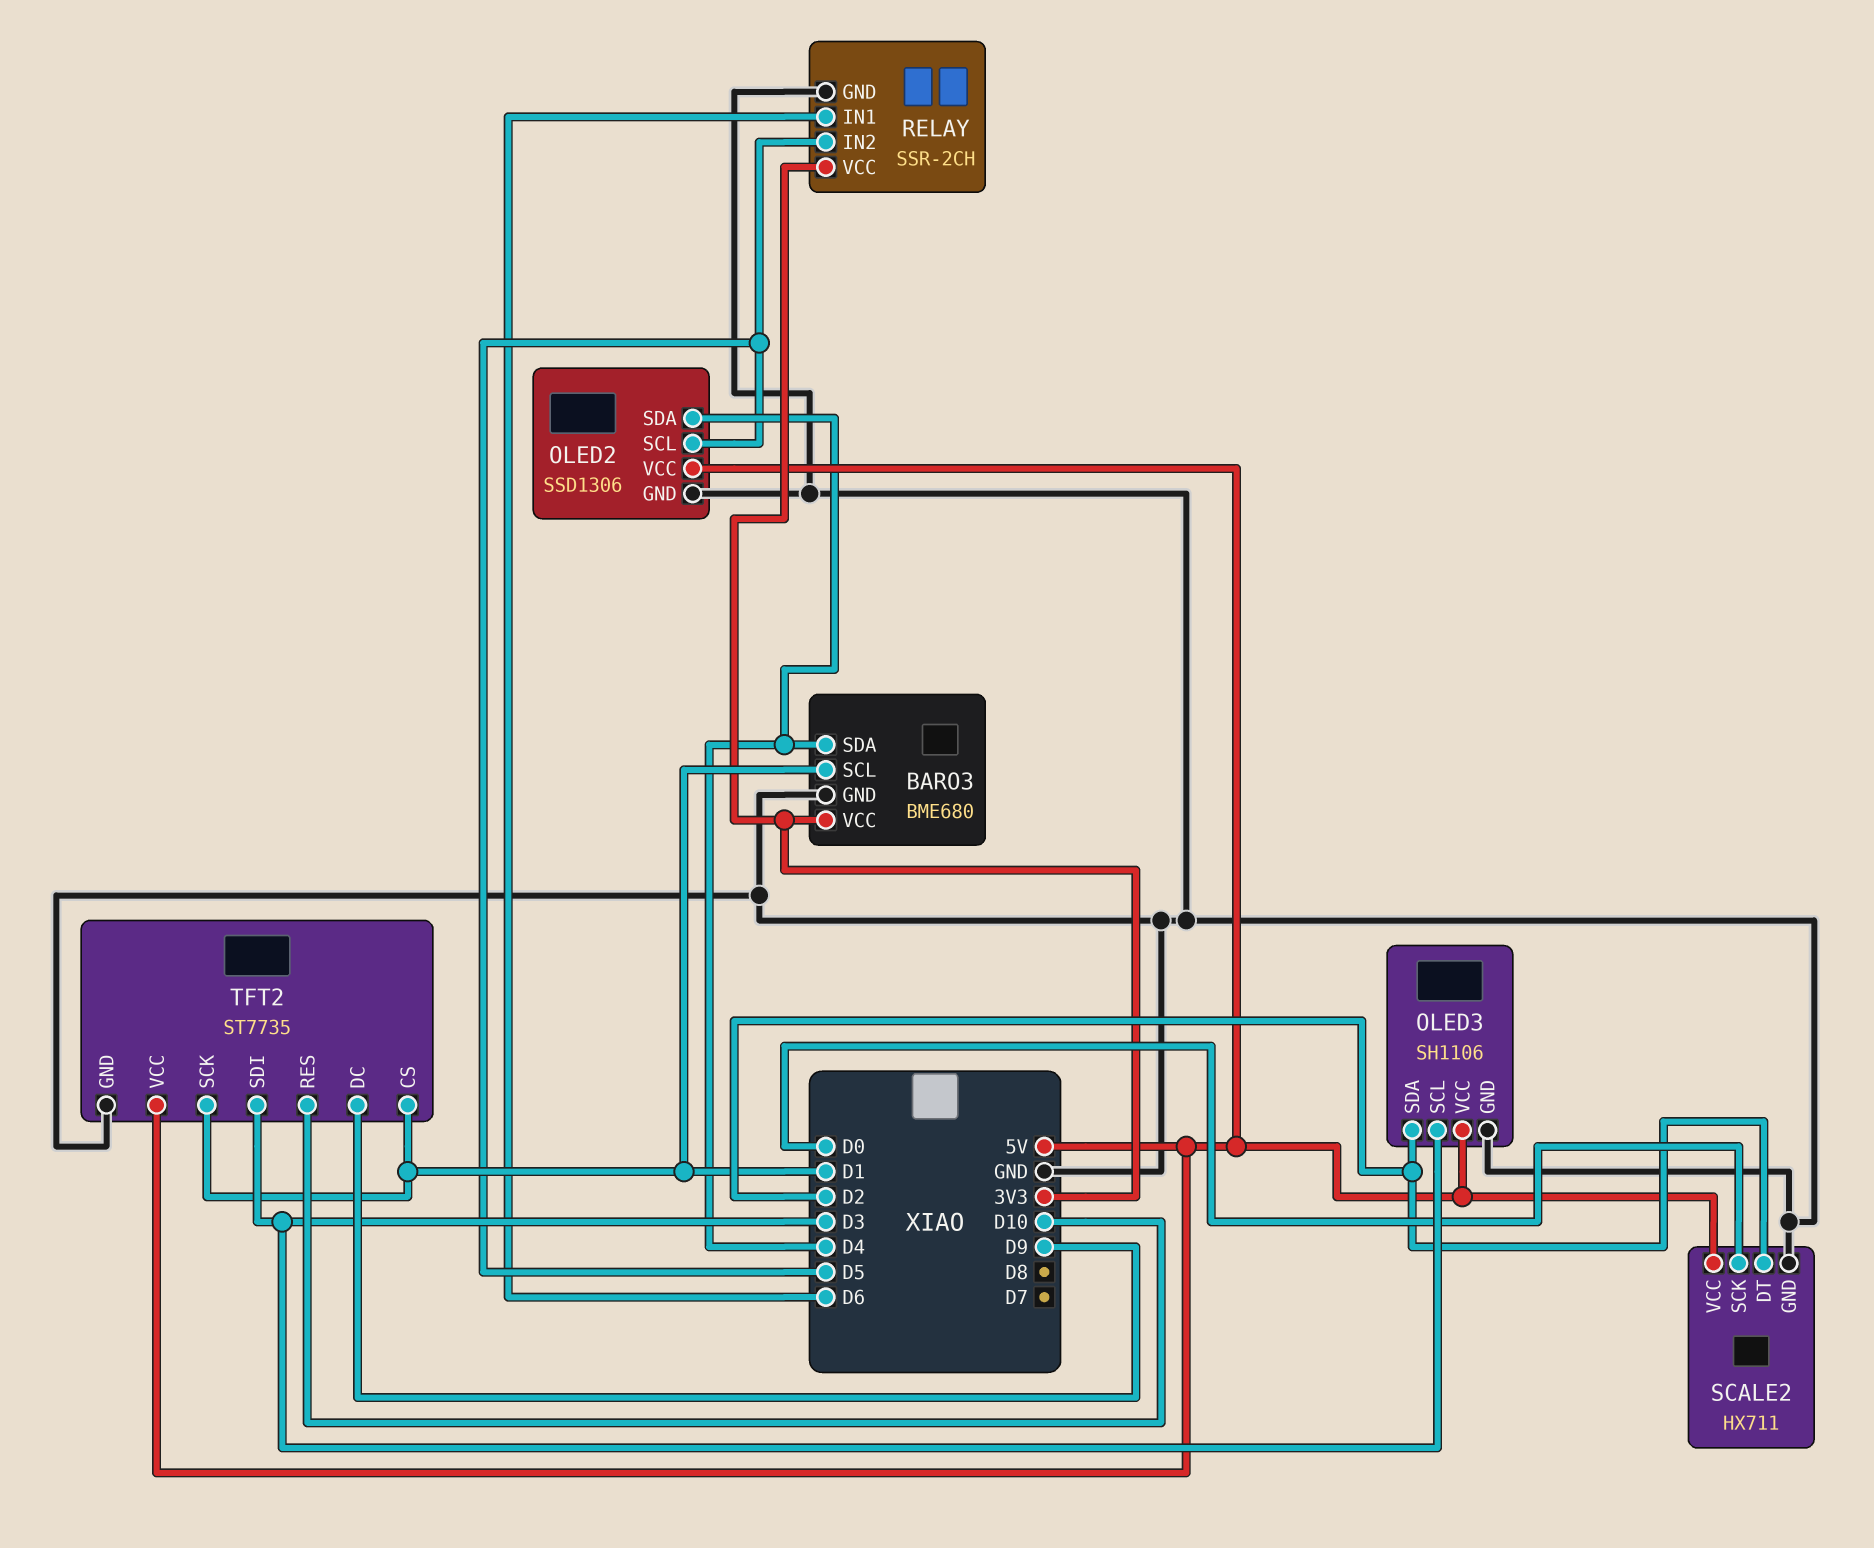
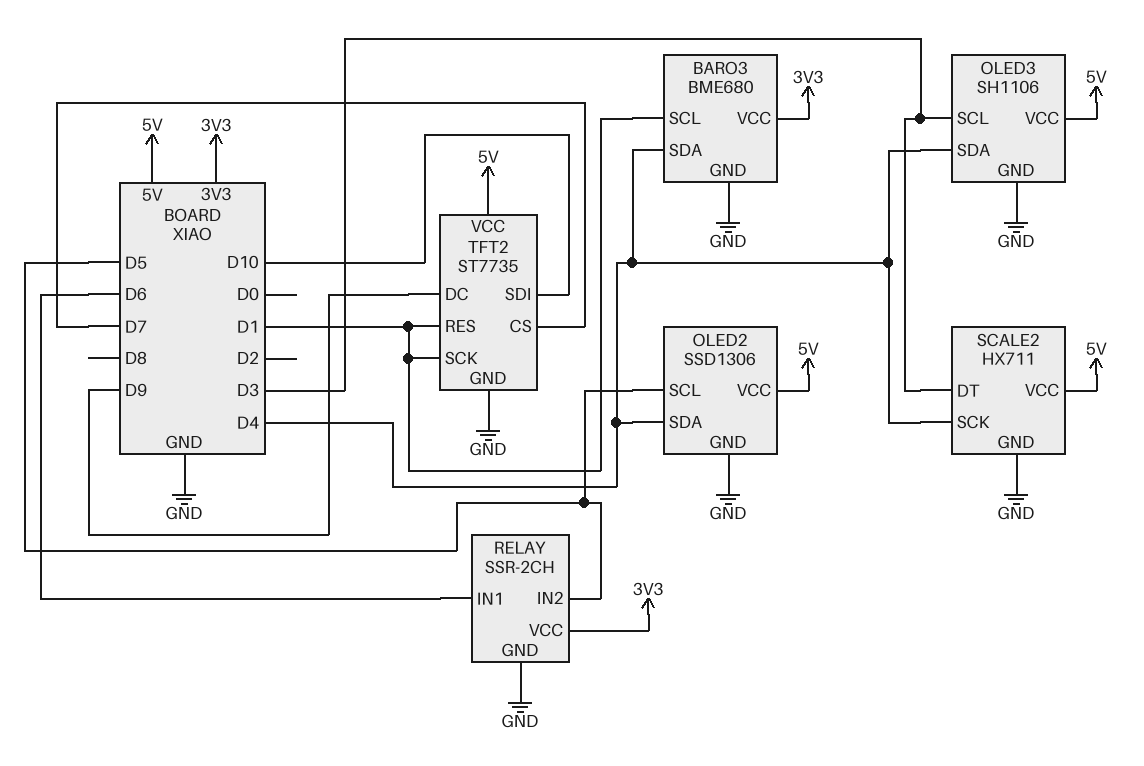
OLED3 pin SDA: D2 -> D4
SCALE2 pin DT: D2 -> D3
SCALE2 pin SCK: D0 -> D4
TFT2 pin CS: D1 -> D7
TFT2 pin RES: D10 -> D1
TFT2 pin SDI: D3 -> D10

